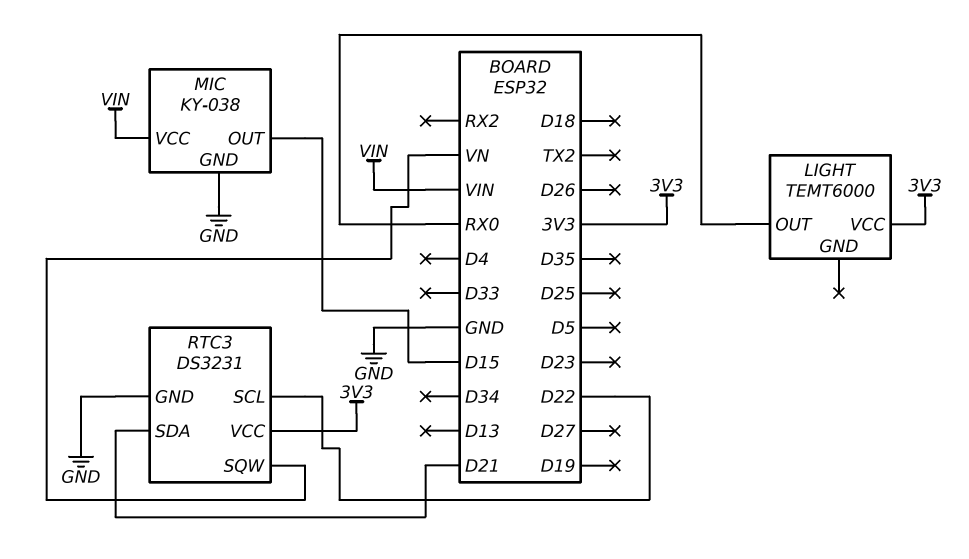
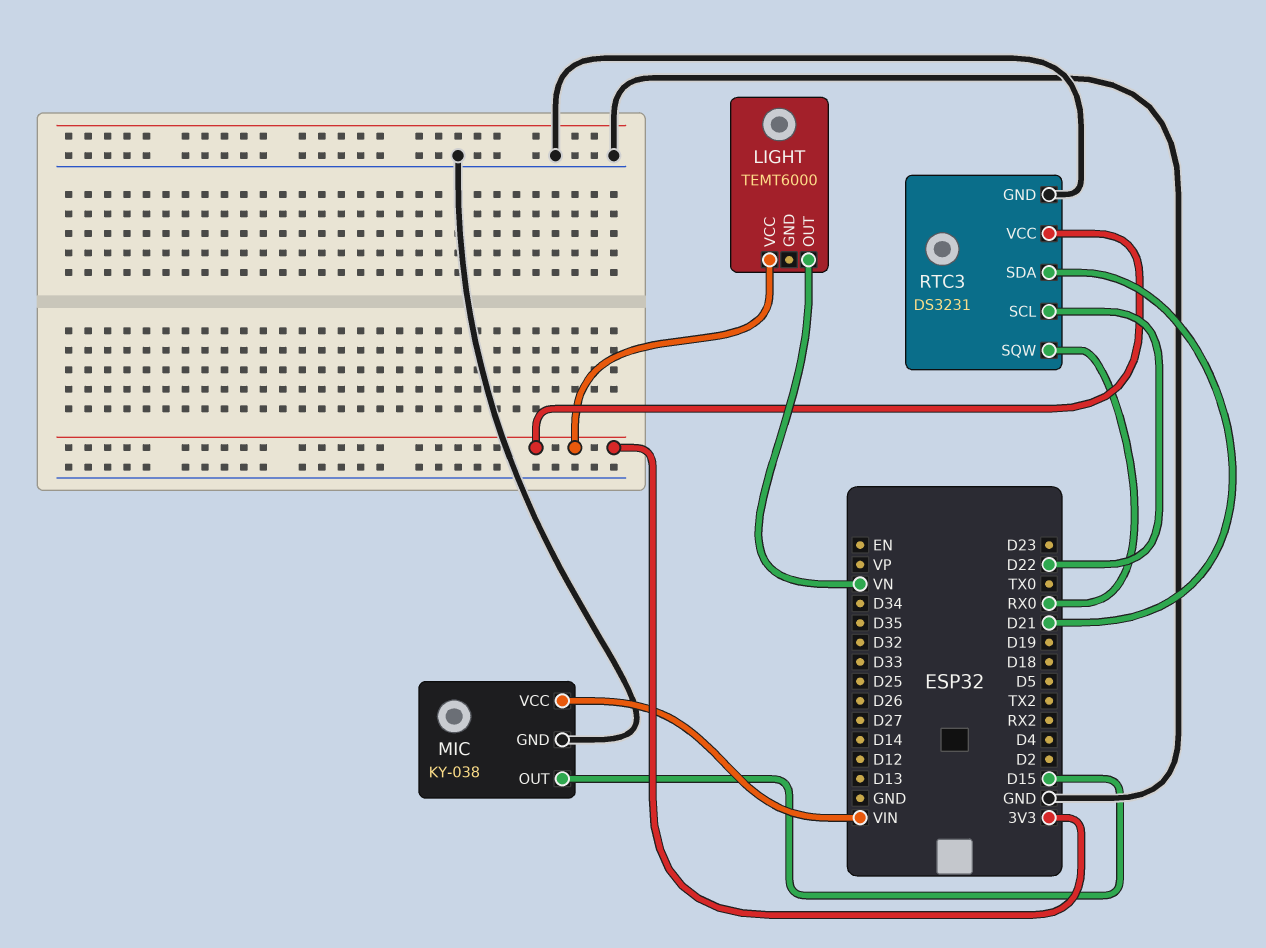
LIGHT pin OUT: RX0 -> VN
RTC3 pin SQW: VN -> RX0

